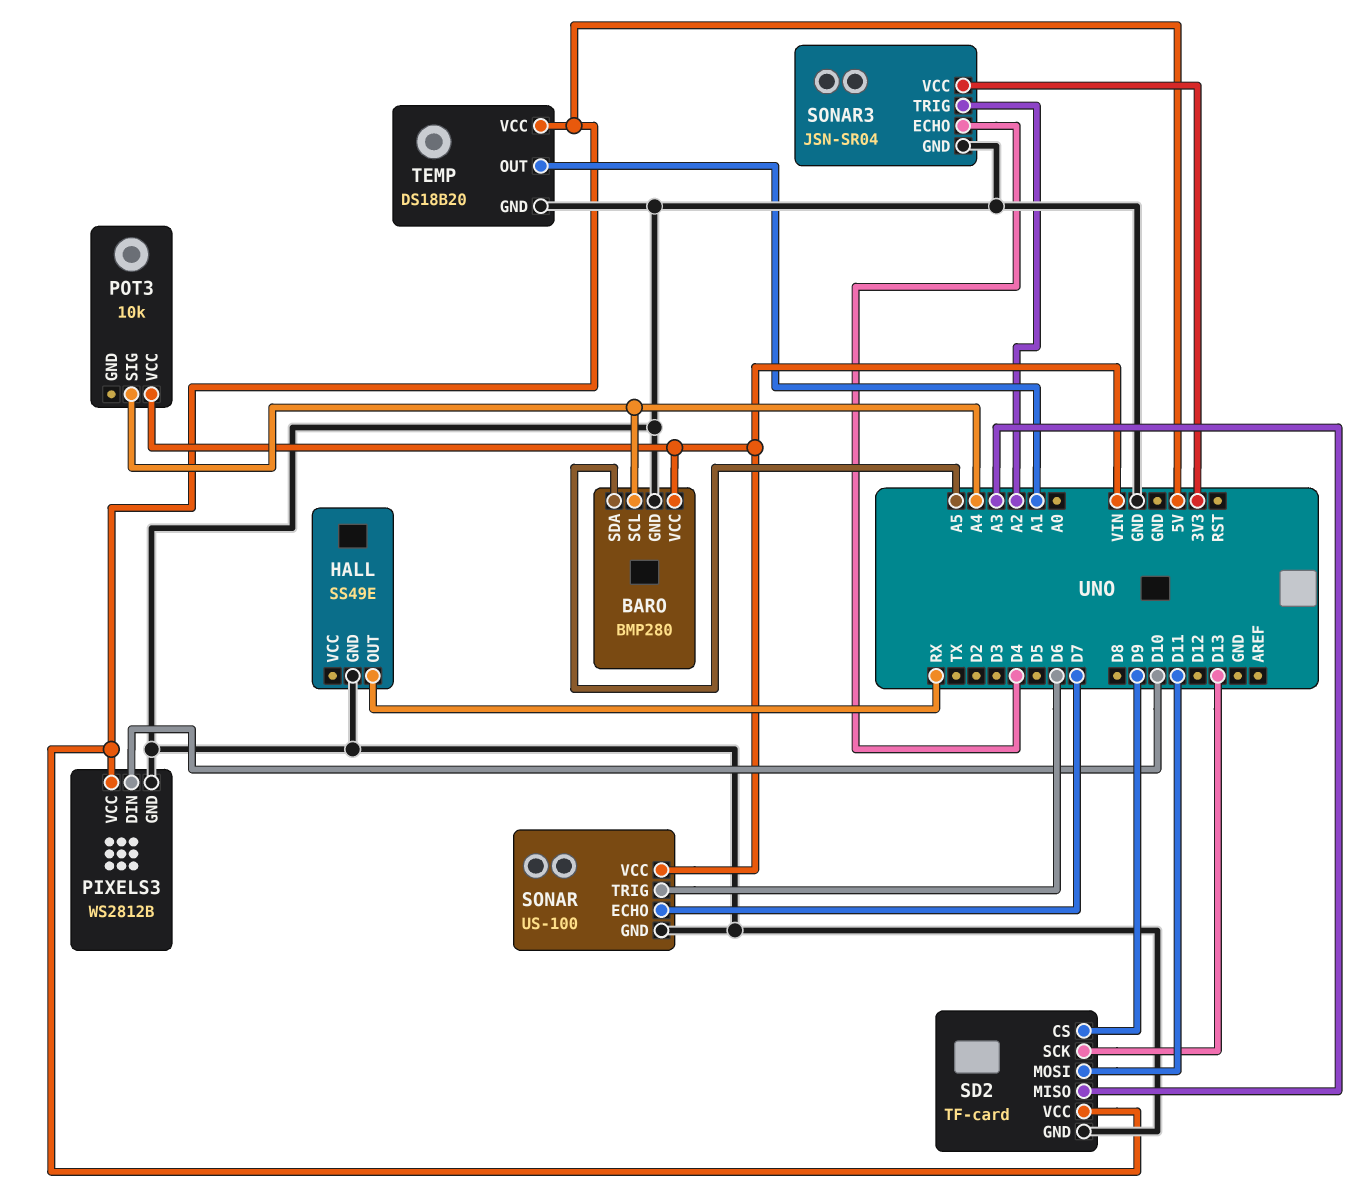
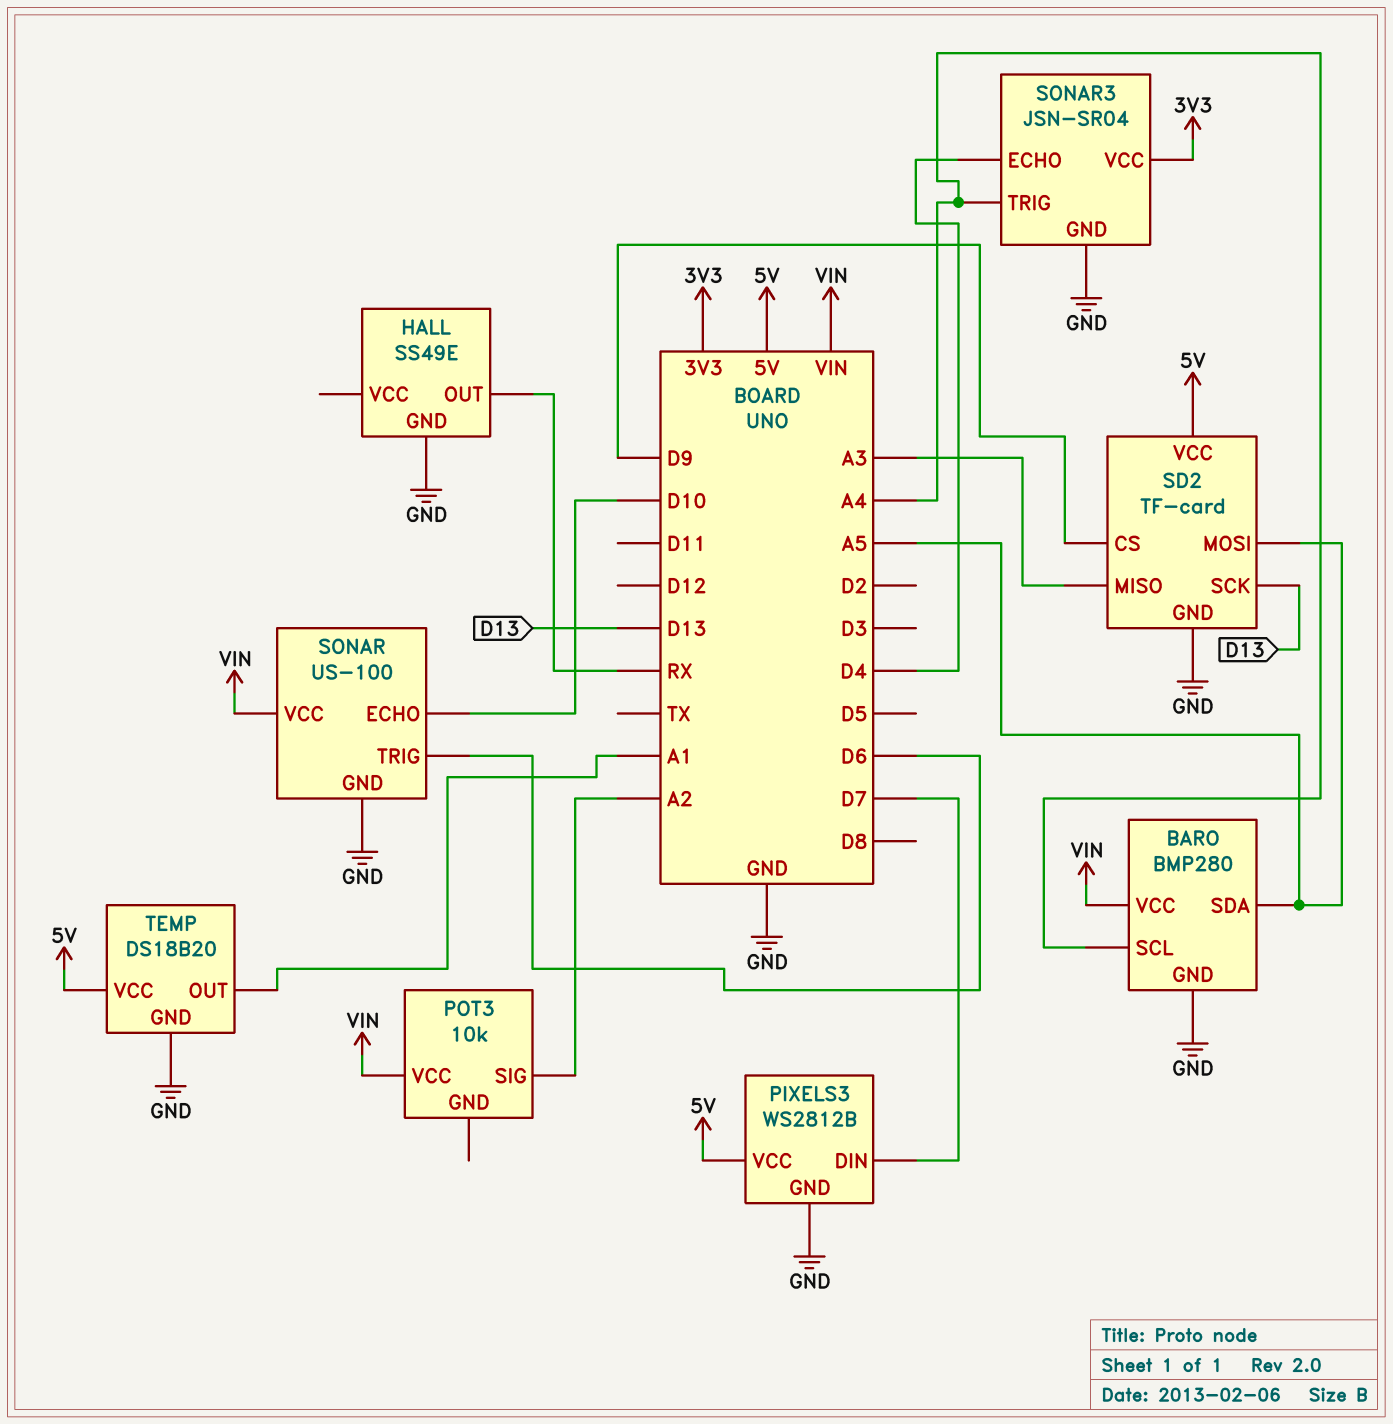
PIXELS3 pin DIN: D10 -> D7
POT3 pin SIG: A4 -> A2
SD2 pin MOSI: D11 -> A5
SONAR pin ECHO: D7 -> D10
SONAR3 pin TRIG: A2 -> A4

